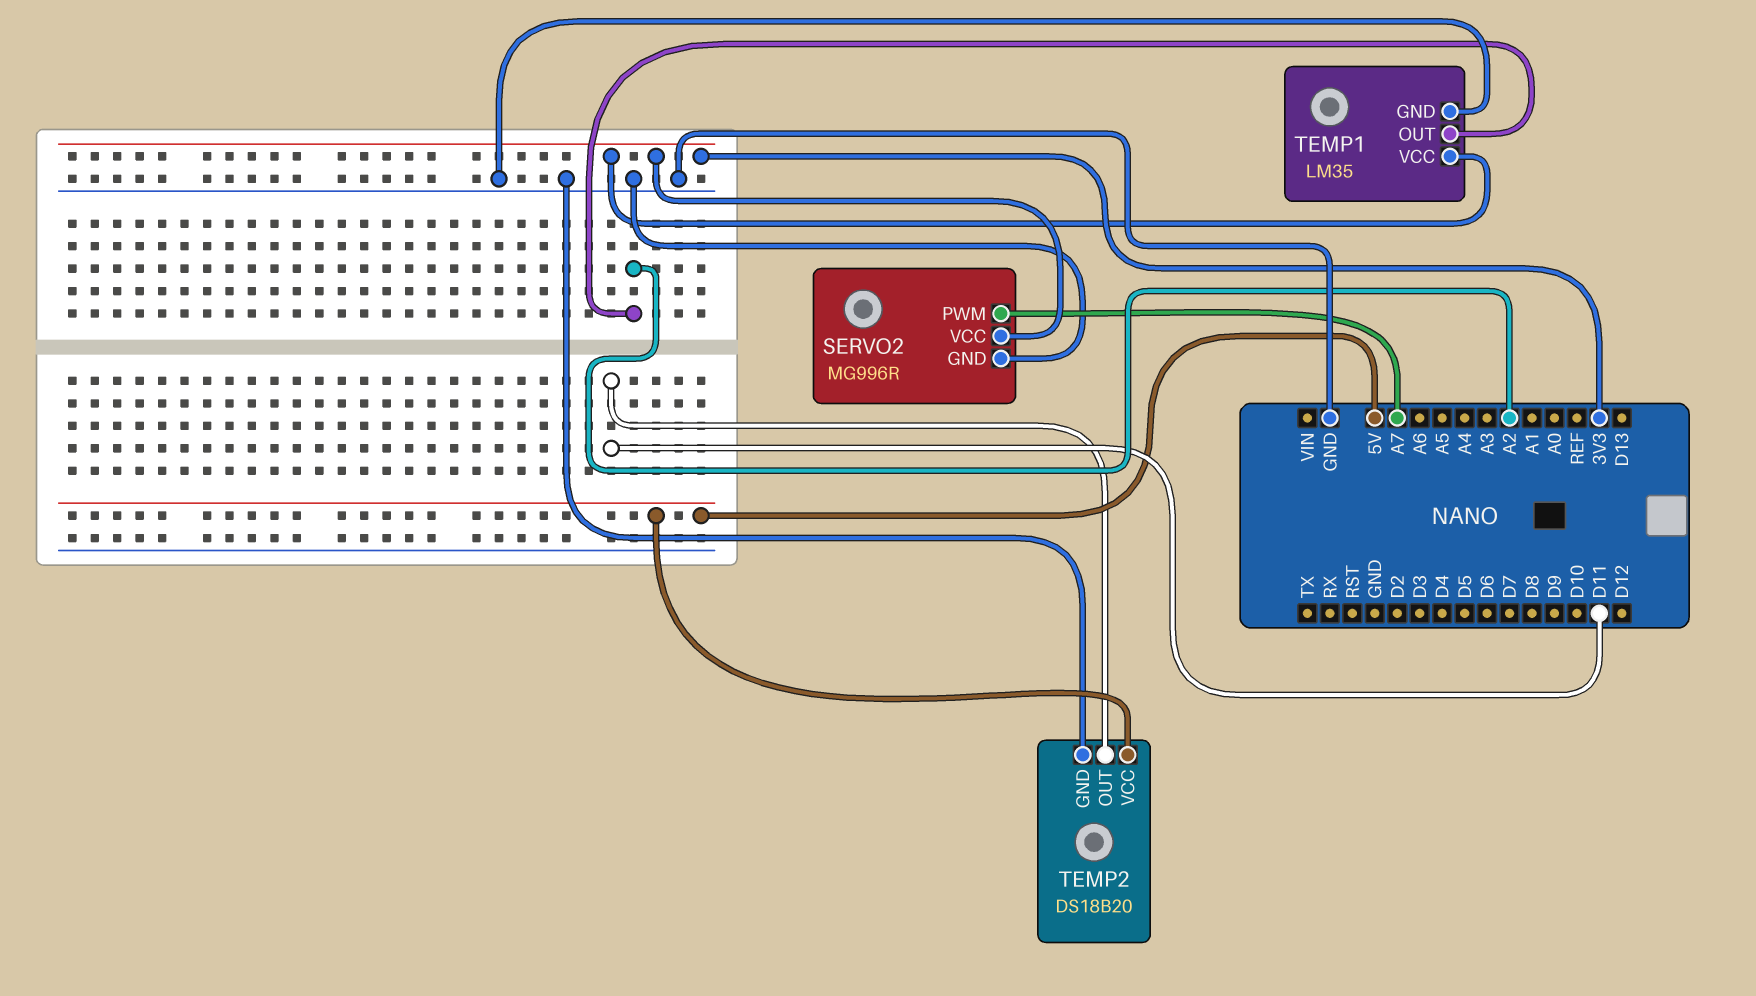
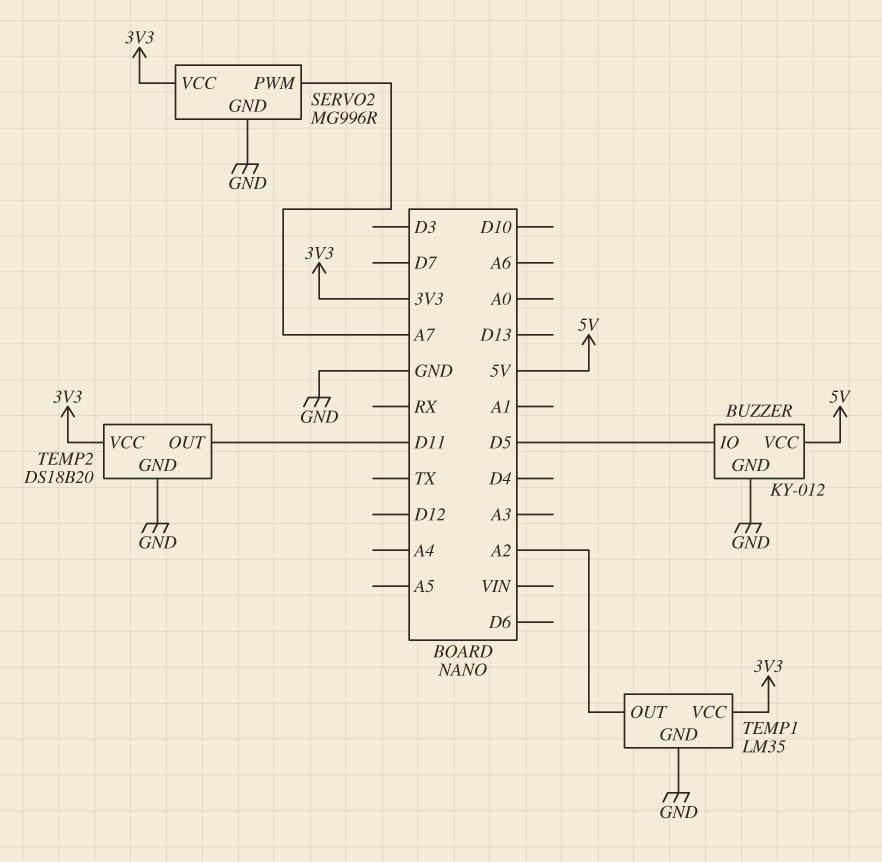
BUZZER: none -> KY-012
BUZZER pin GND: none -> GND
BUZZER pin IO: none -> D5
BUZZER pin VCC: none -> 5V
TEMP2 pin VCC: 5V -> 3V3

